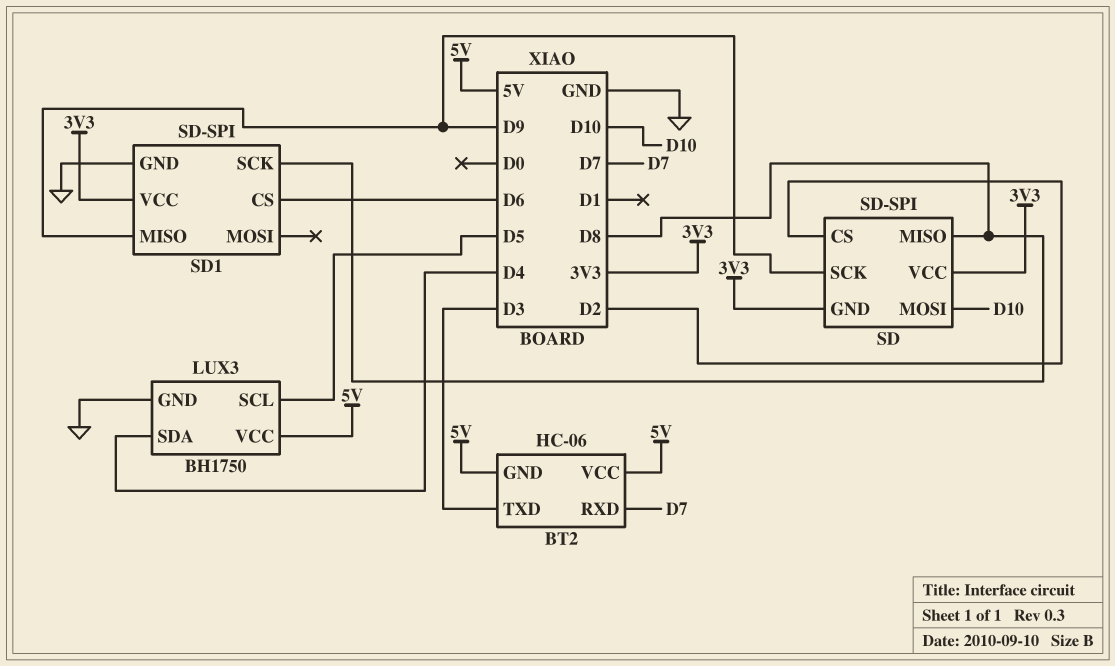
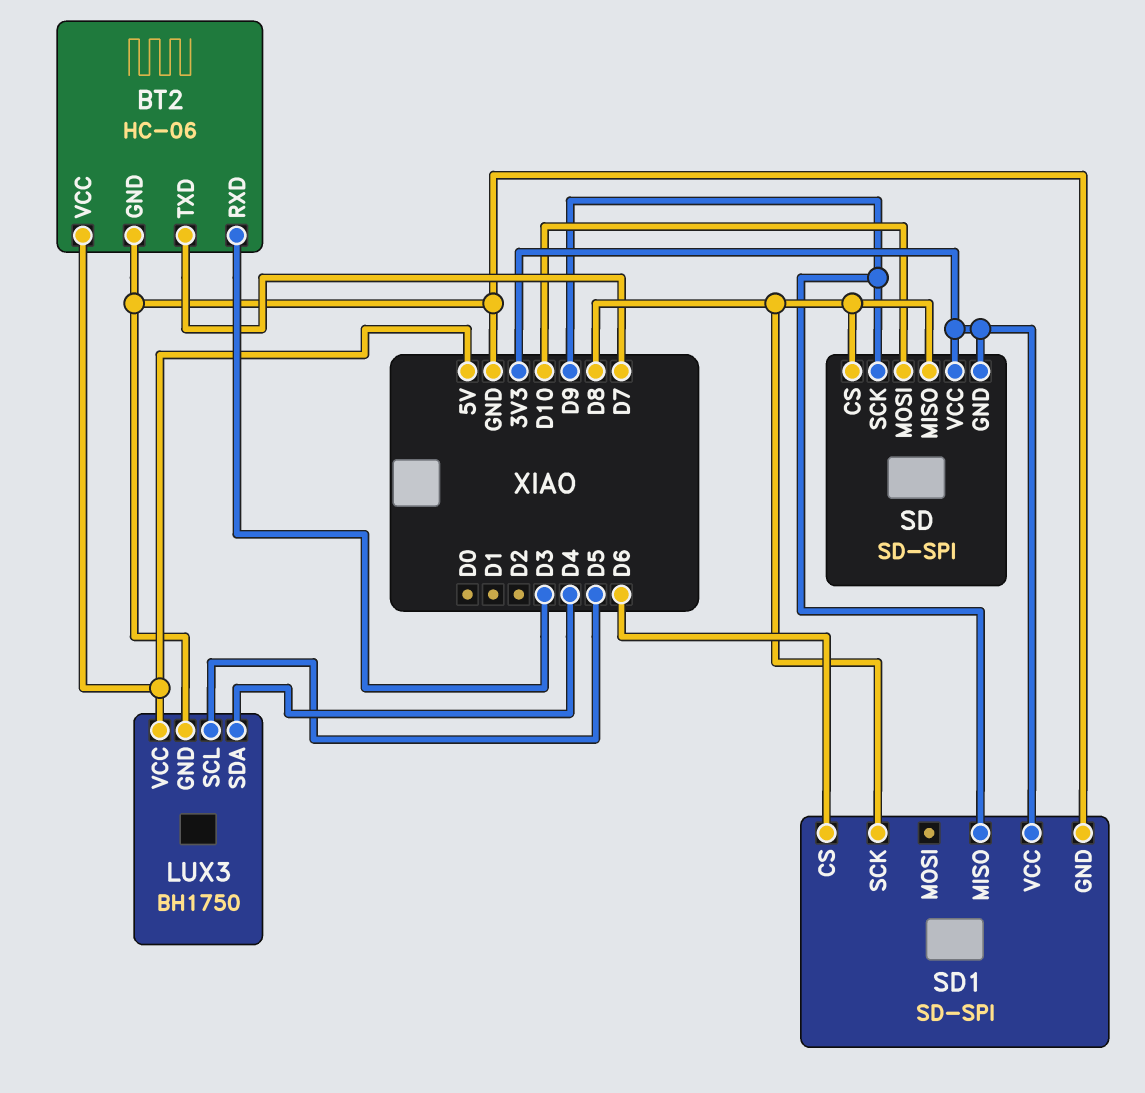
BT2 pin GND: 5V -> GND
BT2 pin RXD: D7 -> D3
BT2 pin TXD: D3 -> D7
SD pin CS: D2 -> D8

